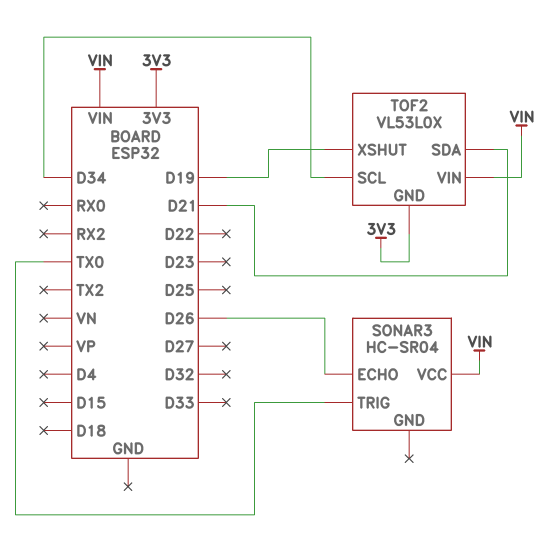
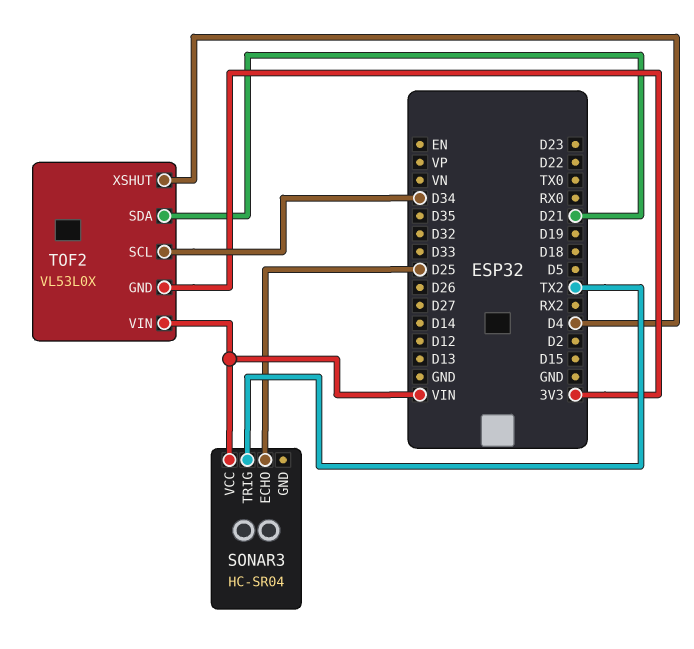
SONAR3 pin ECHO: D26 -> D25
SONAR3 pin TRIG: TX0 -> TX2
TOF2 pin XSHUT: D19 -> D4

